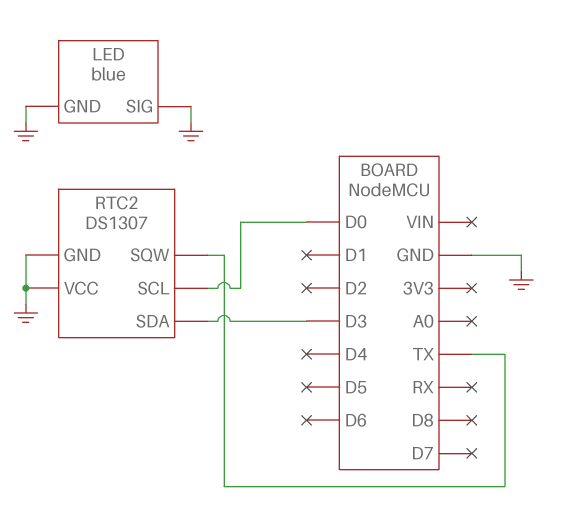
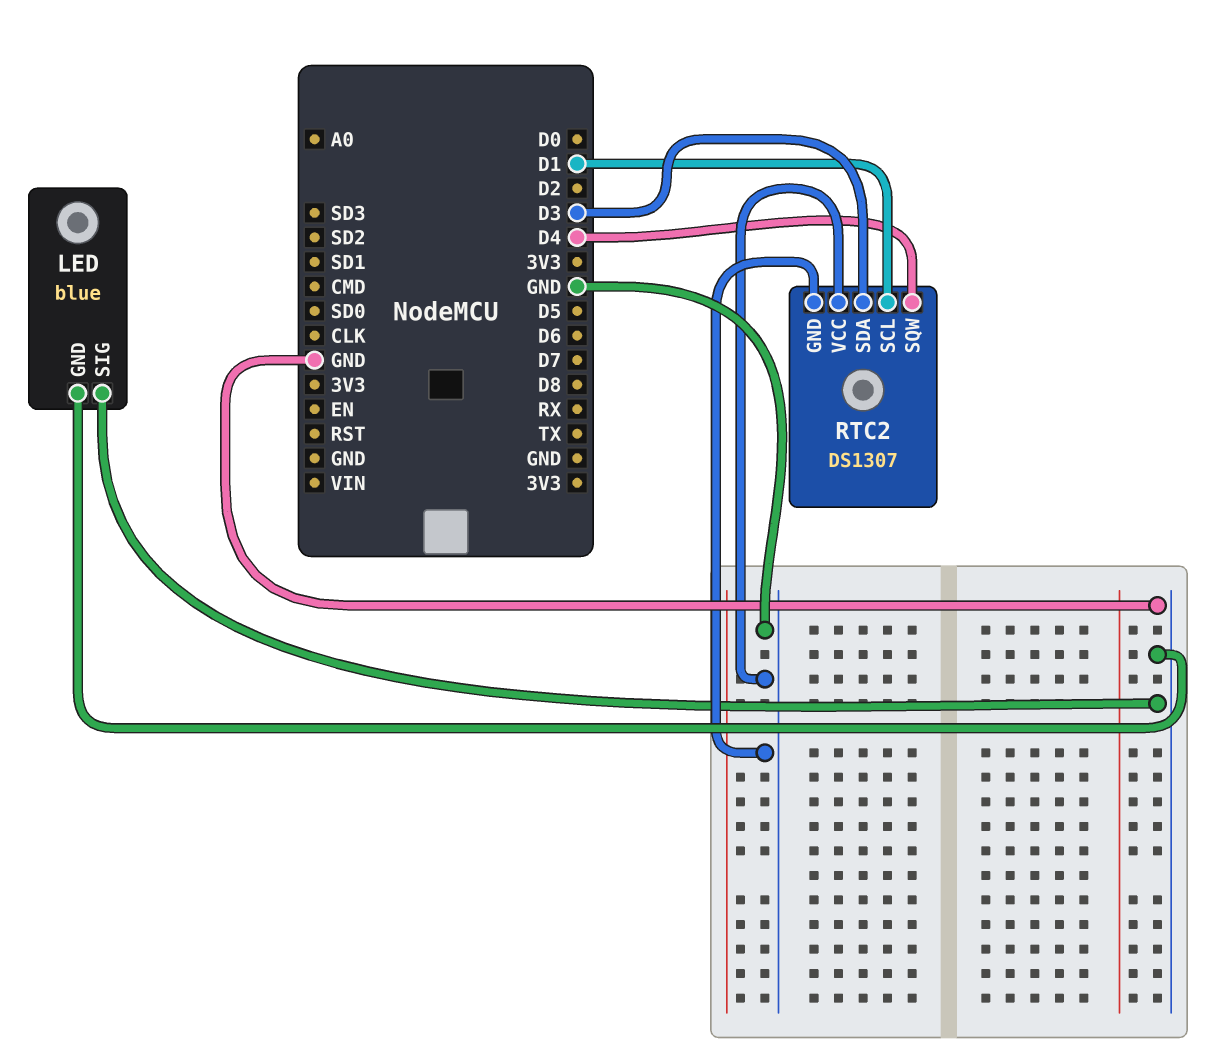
RTC2 pin SCL: D0 -> D1
RTC2 pin SQW: TX -> D4

